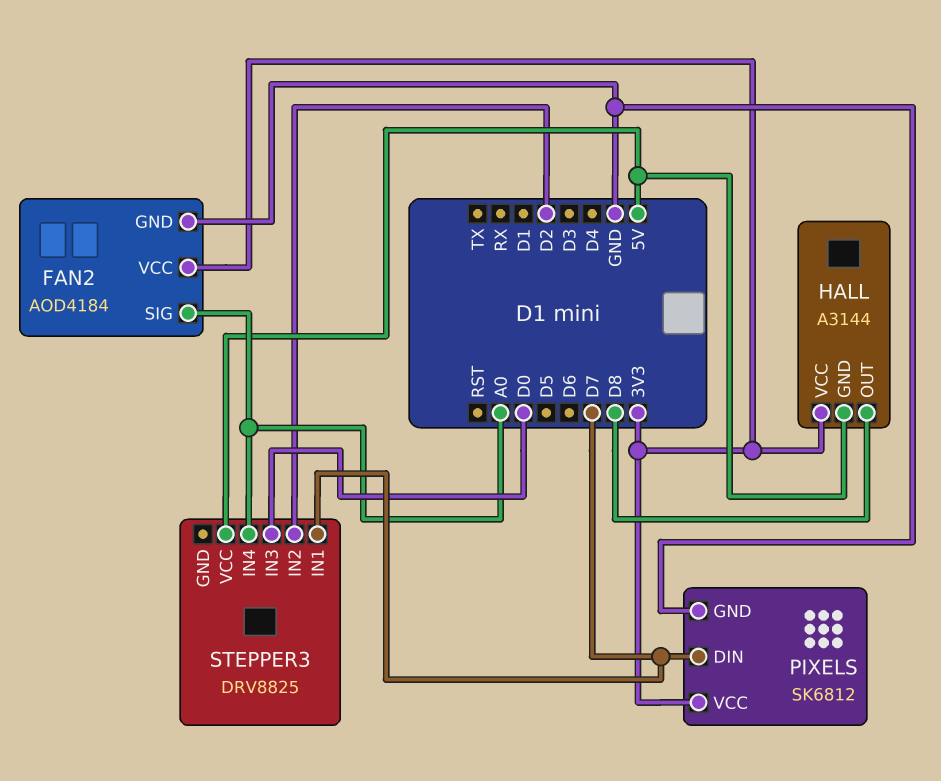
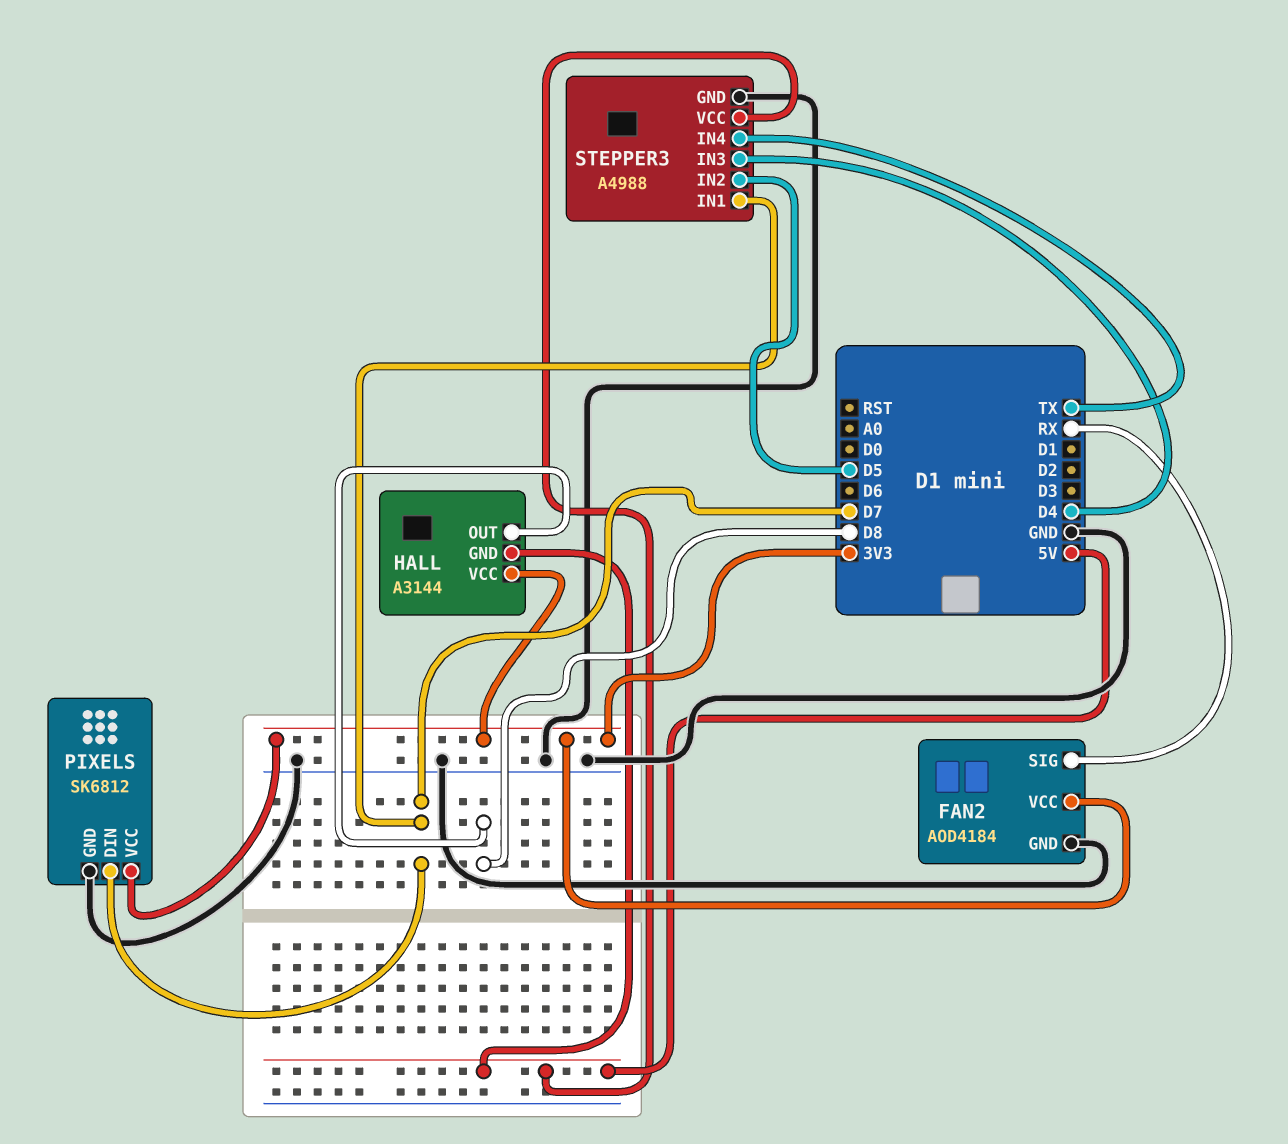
FAN2 pin SIG: A0 -> RX
STEPPER3: DRV8825 -> A4988
STEPPER3 pin GND: none -> GND
STEPPER3 pin IN2: D2 -> D5
STEPPER3 pin IN3: D0 -> D4
STEPPER3 pin IN4: A0 -> TX

